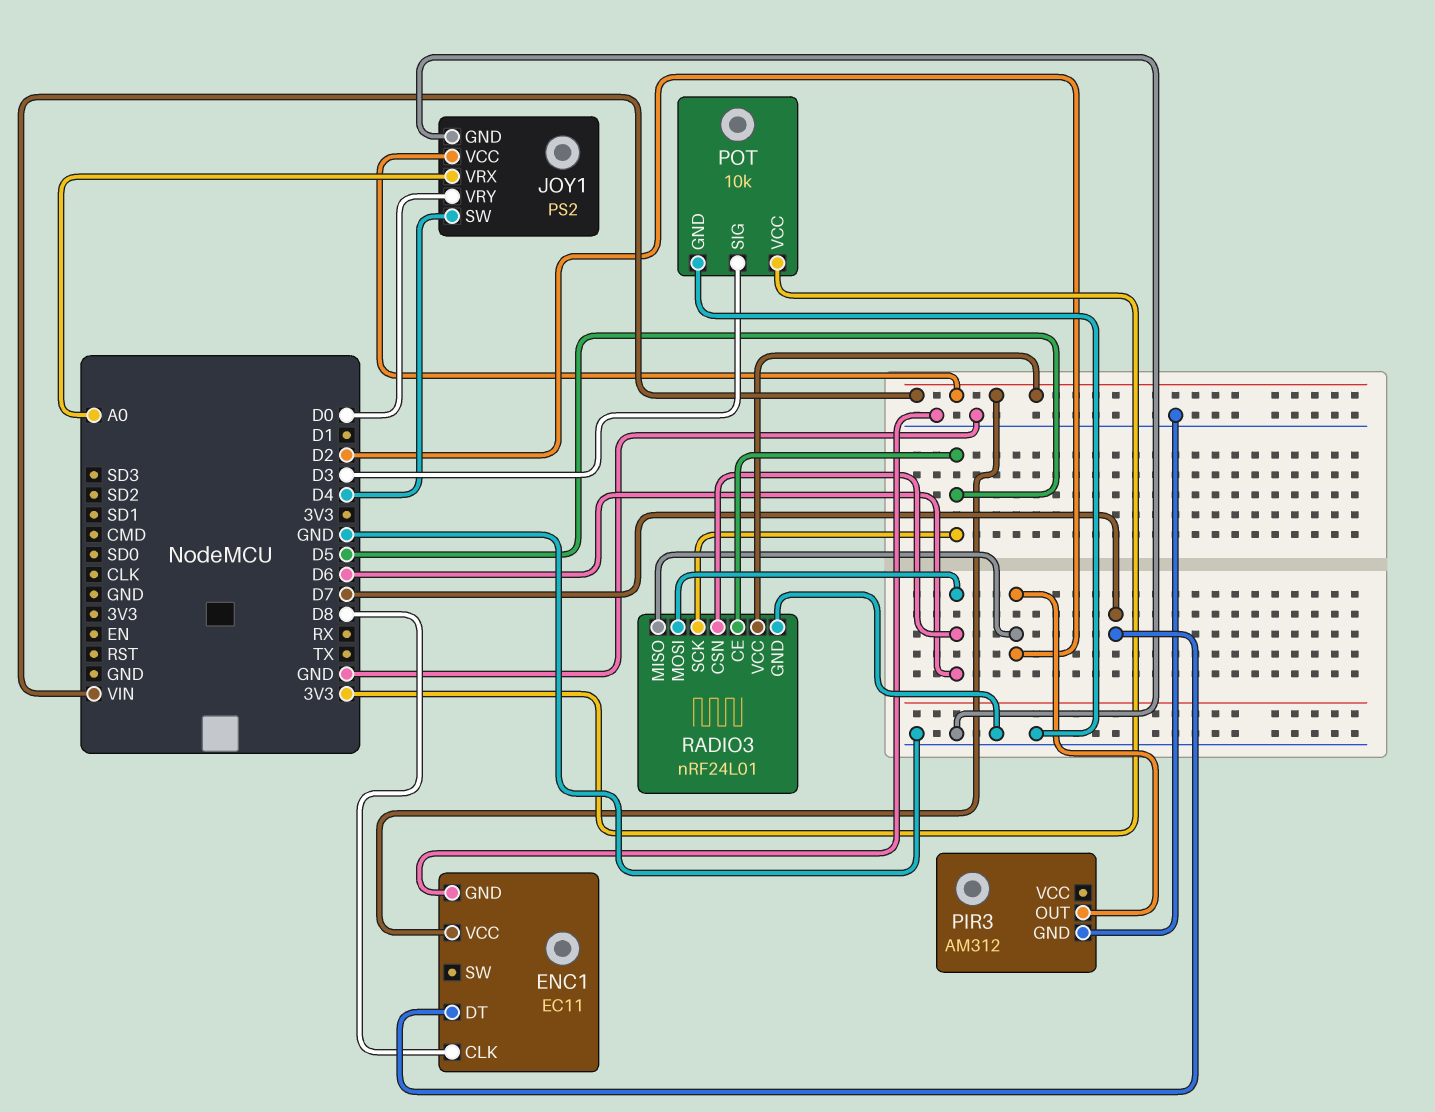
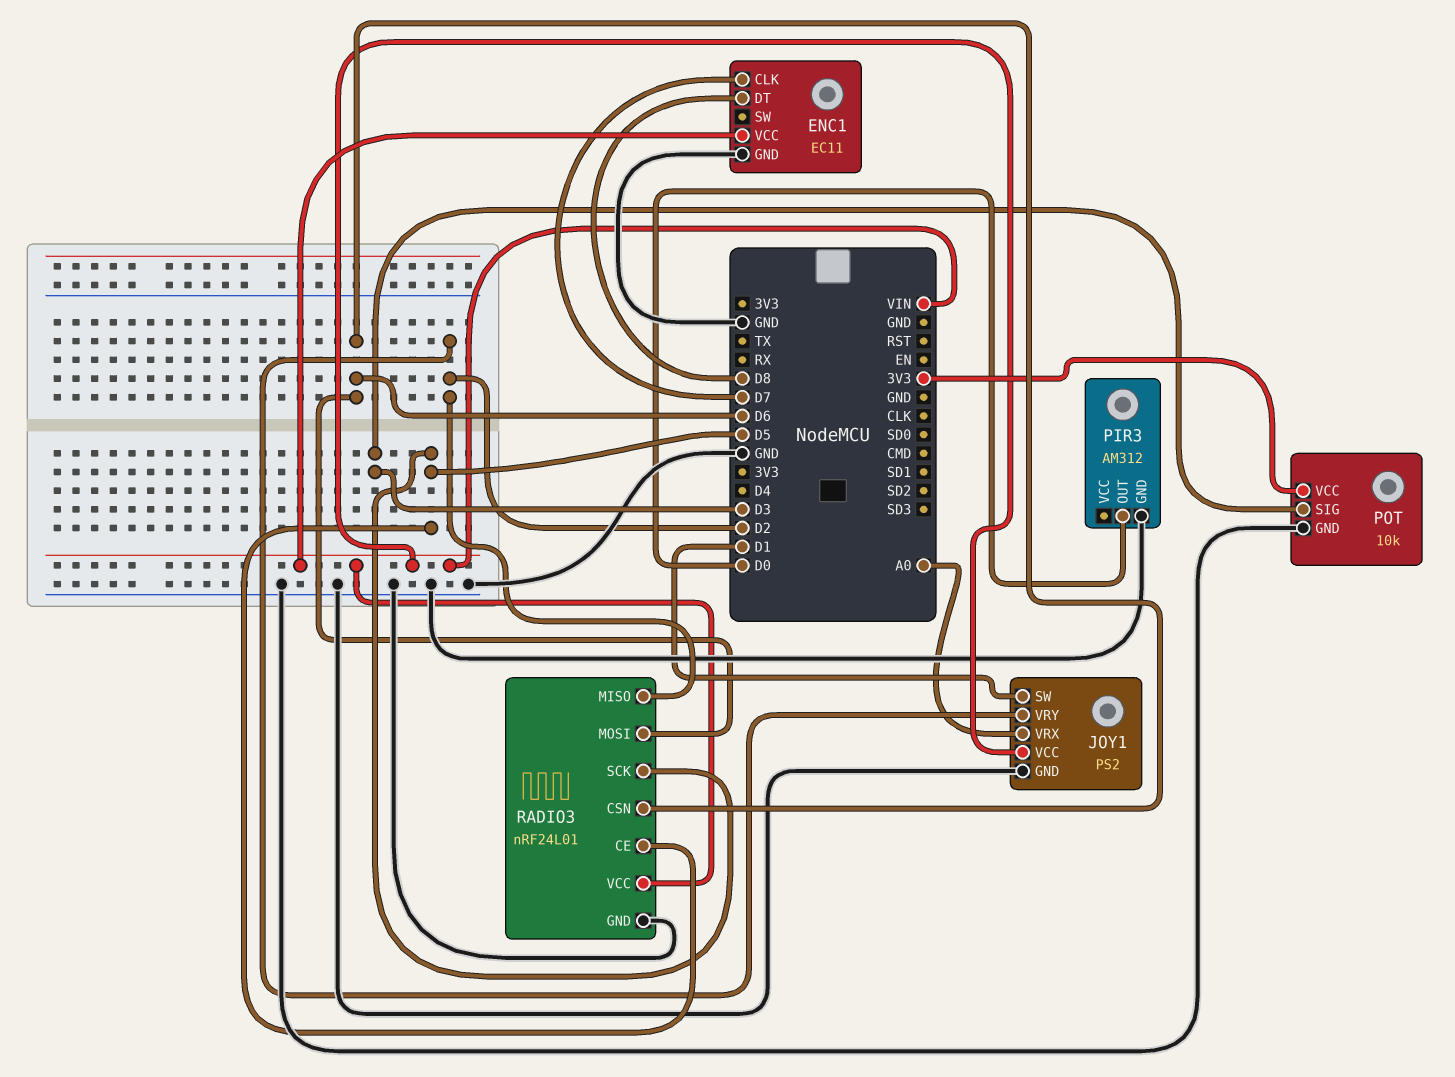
ENC1 pin CLK: D8 -> D7
ENC1 pin DT: D7 -> D8
JOY1 pin SW: D4 -> D1
JOY1 pin VRY: D0 -> D2
PIR3 pin OUT: D2 -> D0

